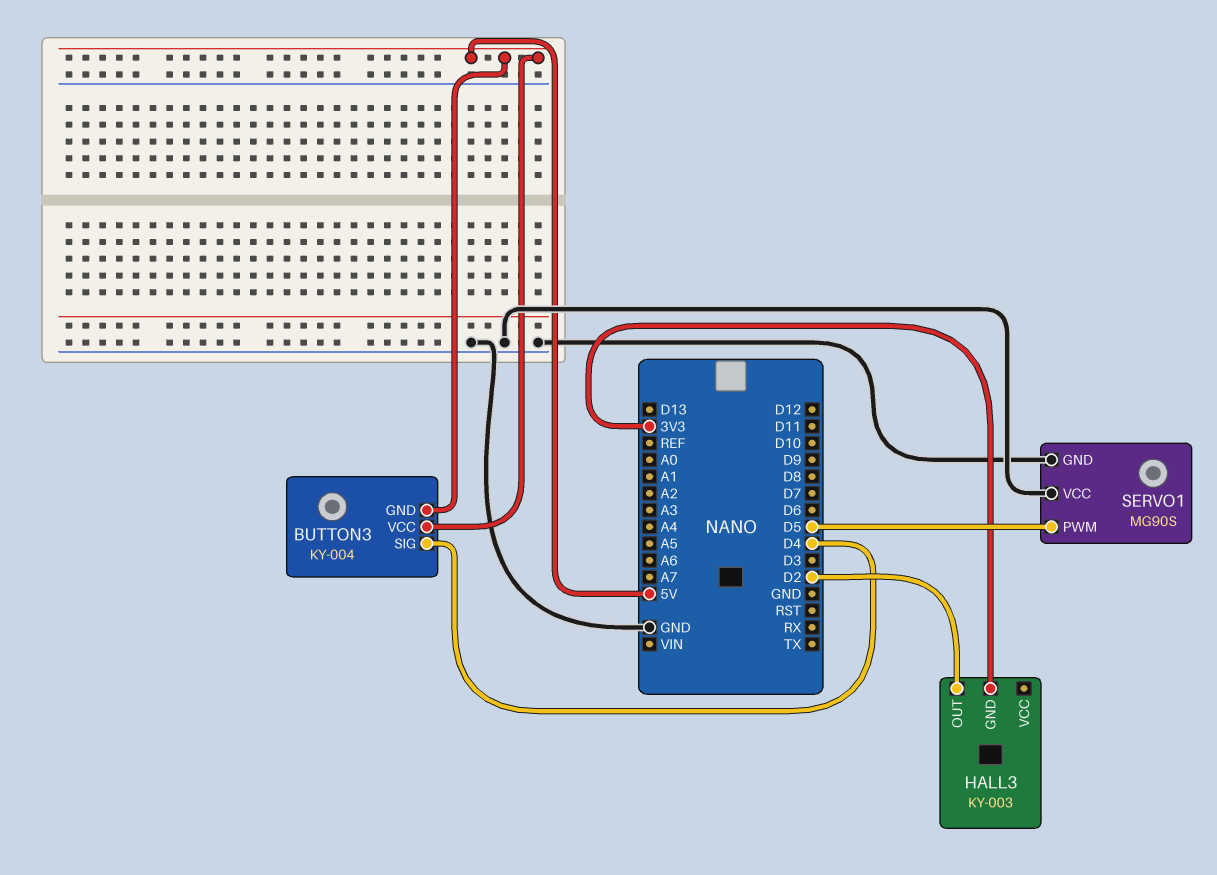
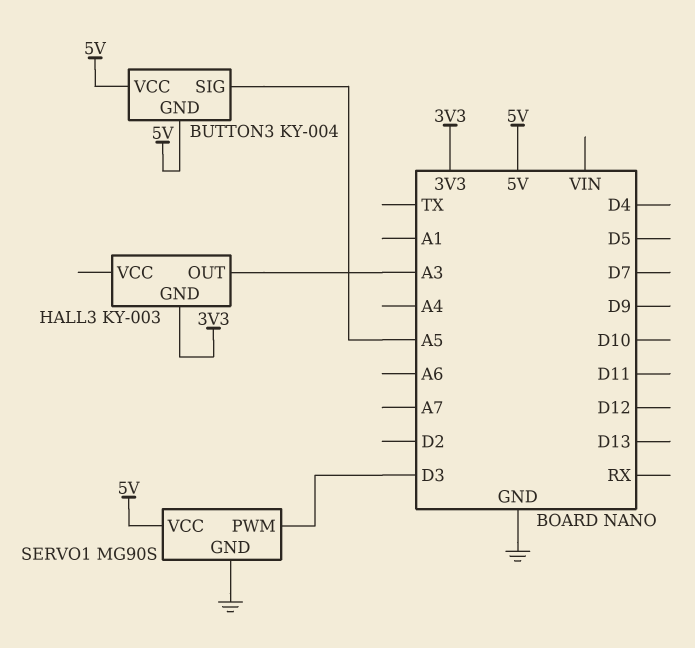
BUTTON3 pin SIG: D4 -> A5
HALL3 pin OUT: D2 -> A3
SERVO1 pin PWM: D5 -> D3
SERVO1 pin VCC: GND -> 5V

